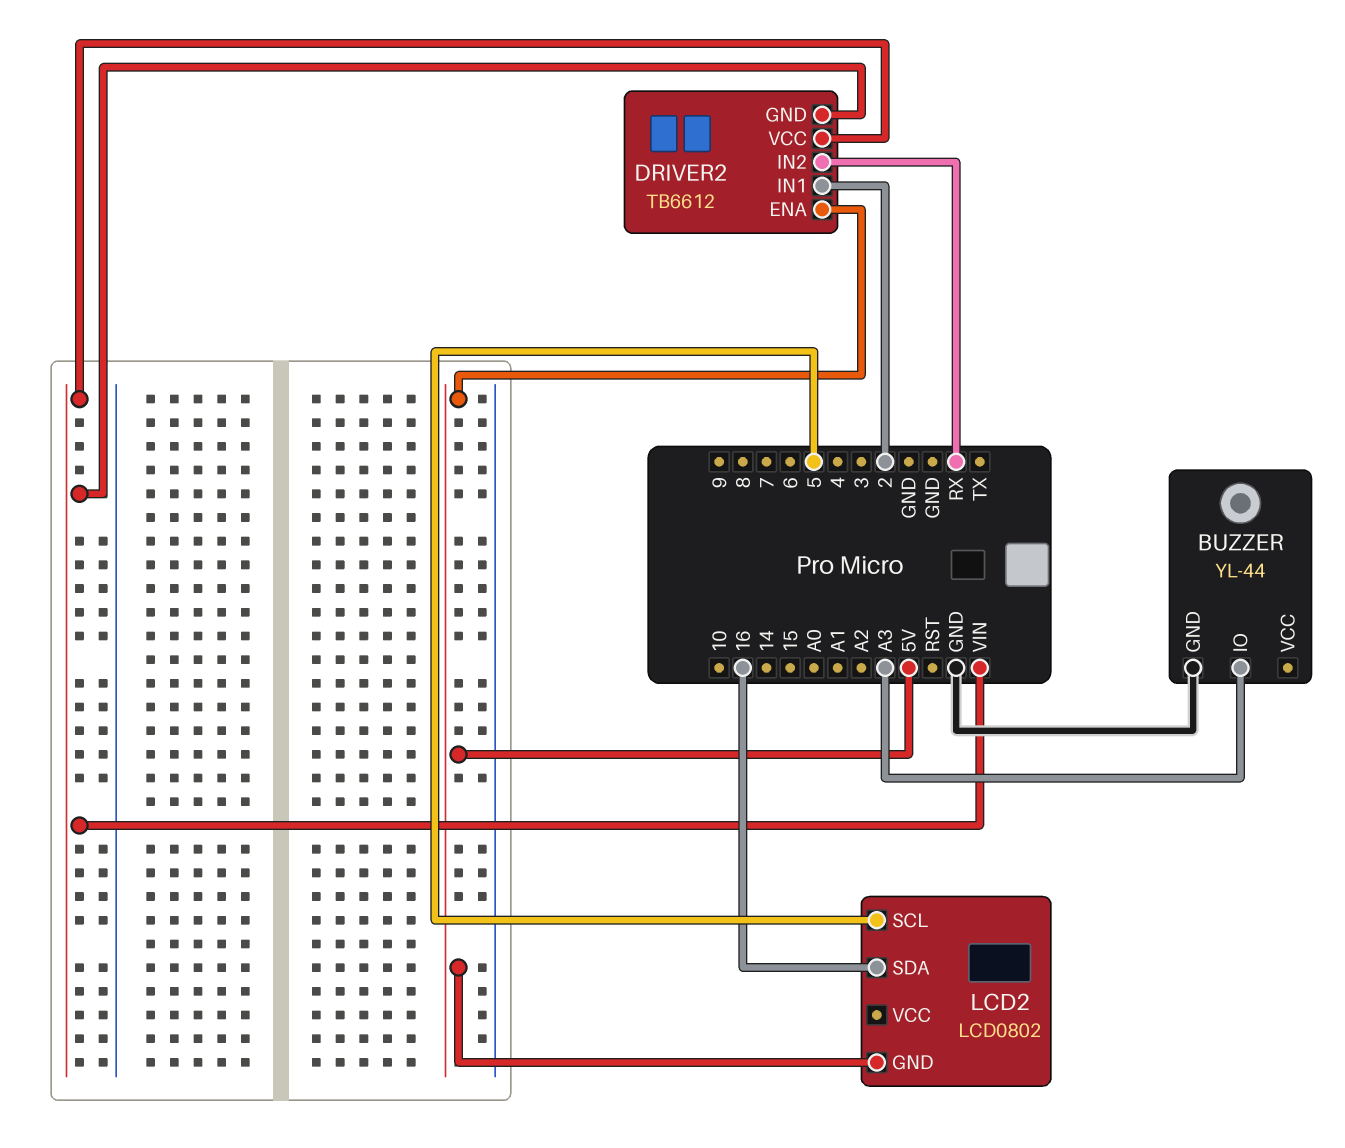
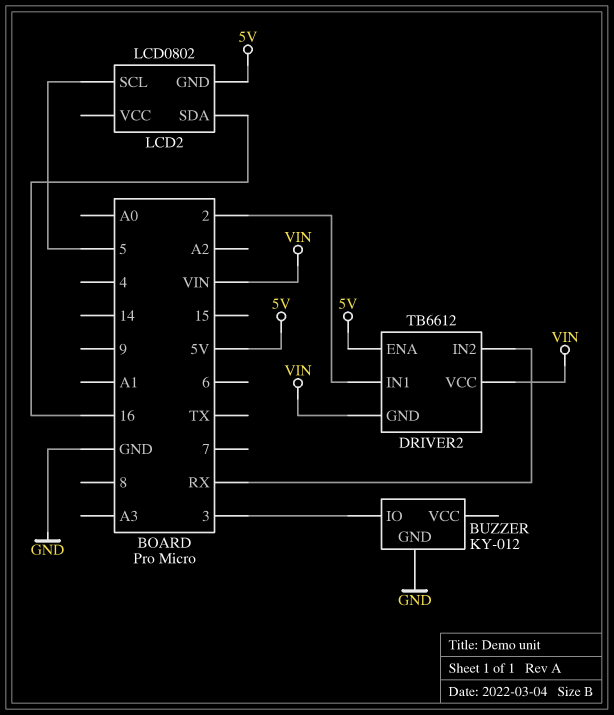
BUZZER: YL-44 -> KY-012
BUZZER pin IO: A3 -> 3

